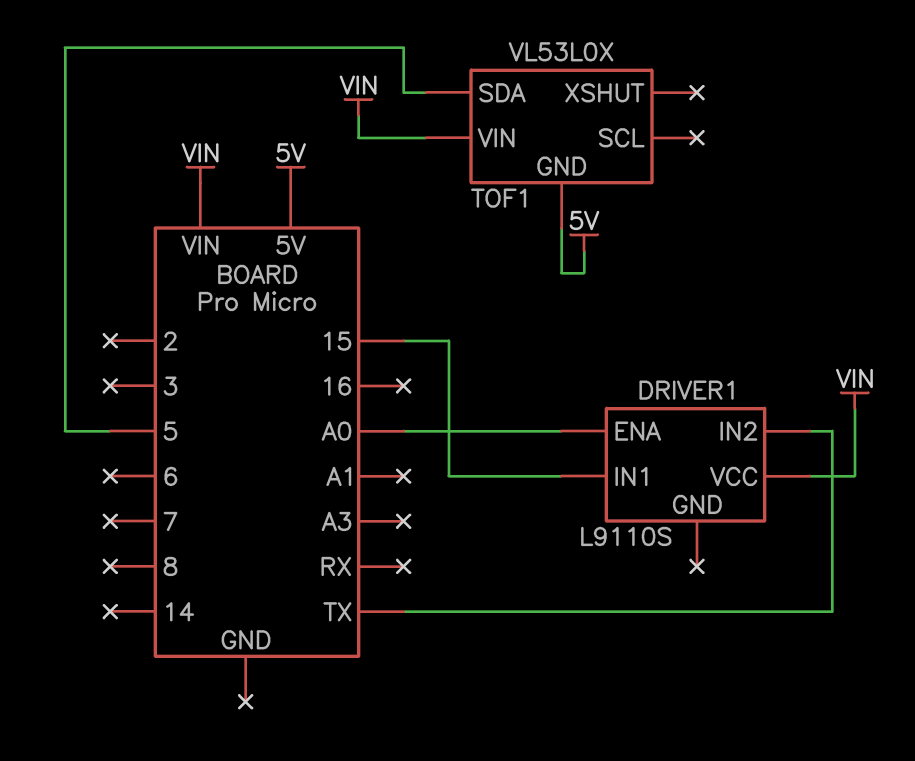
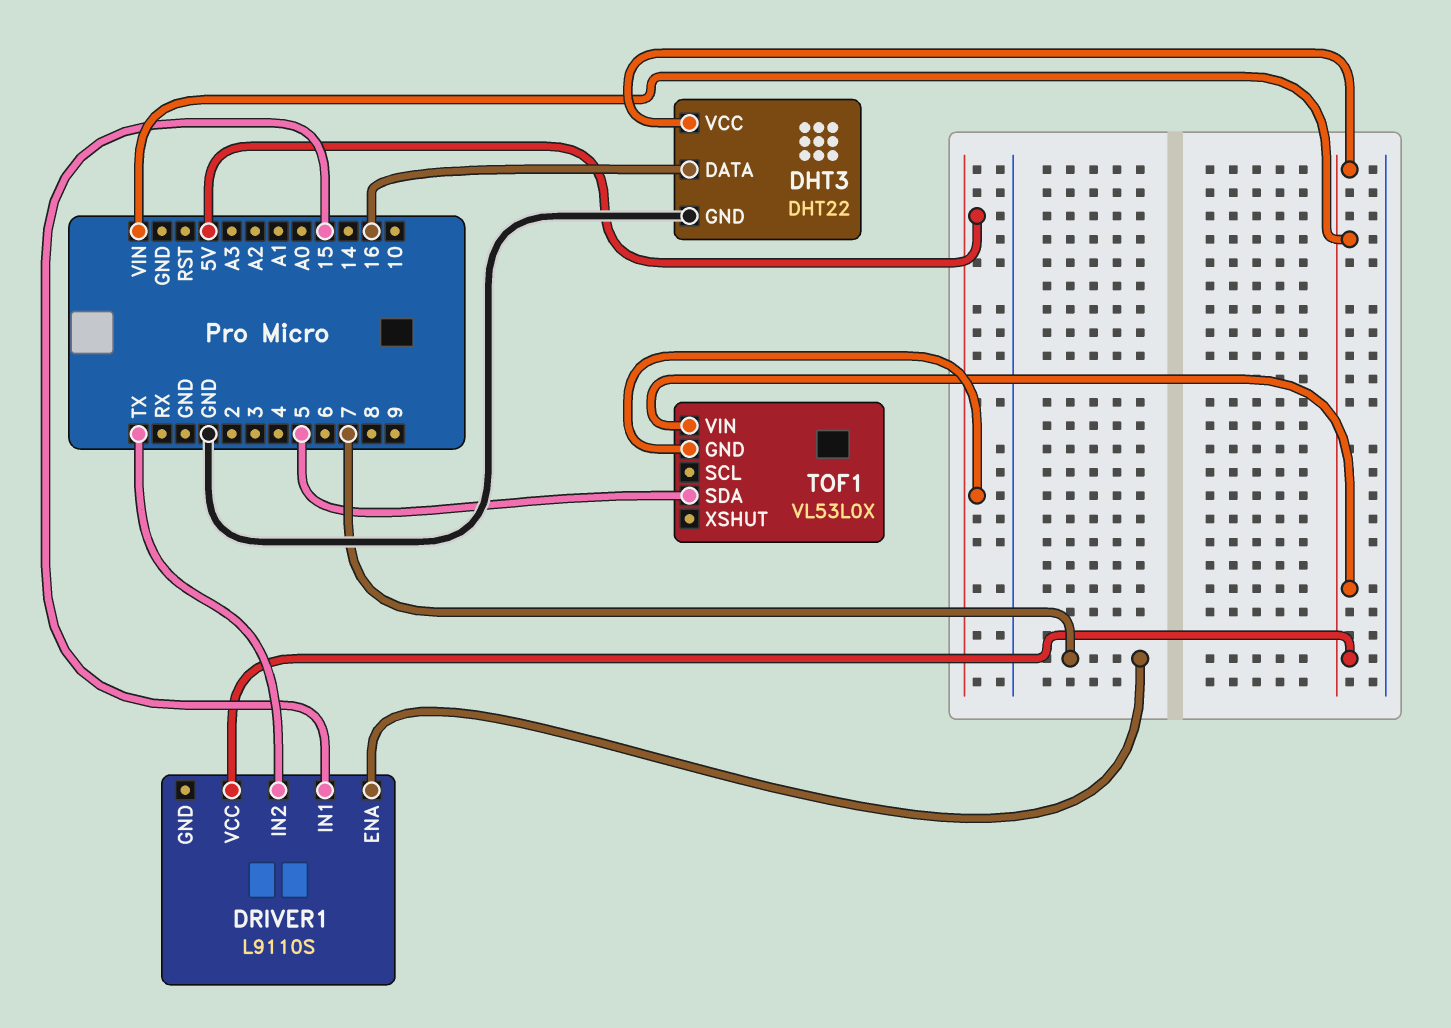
DHT3: none -> DHT22
DHT3 pin DATA: none -> 16
DHT3 pin GND: none -> GND
DHT3 pin VCC: none -> VIN
DRIVER1 pin ENA: A0 -> 7

